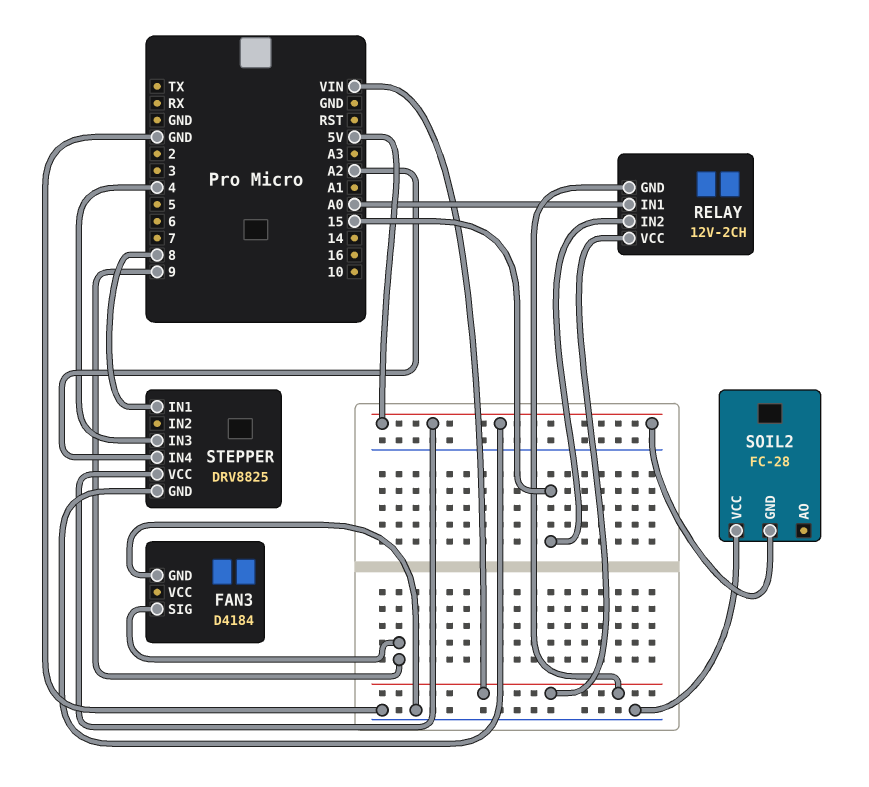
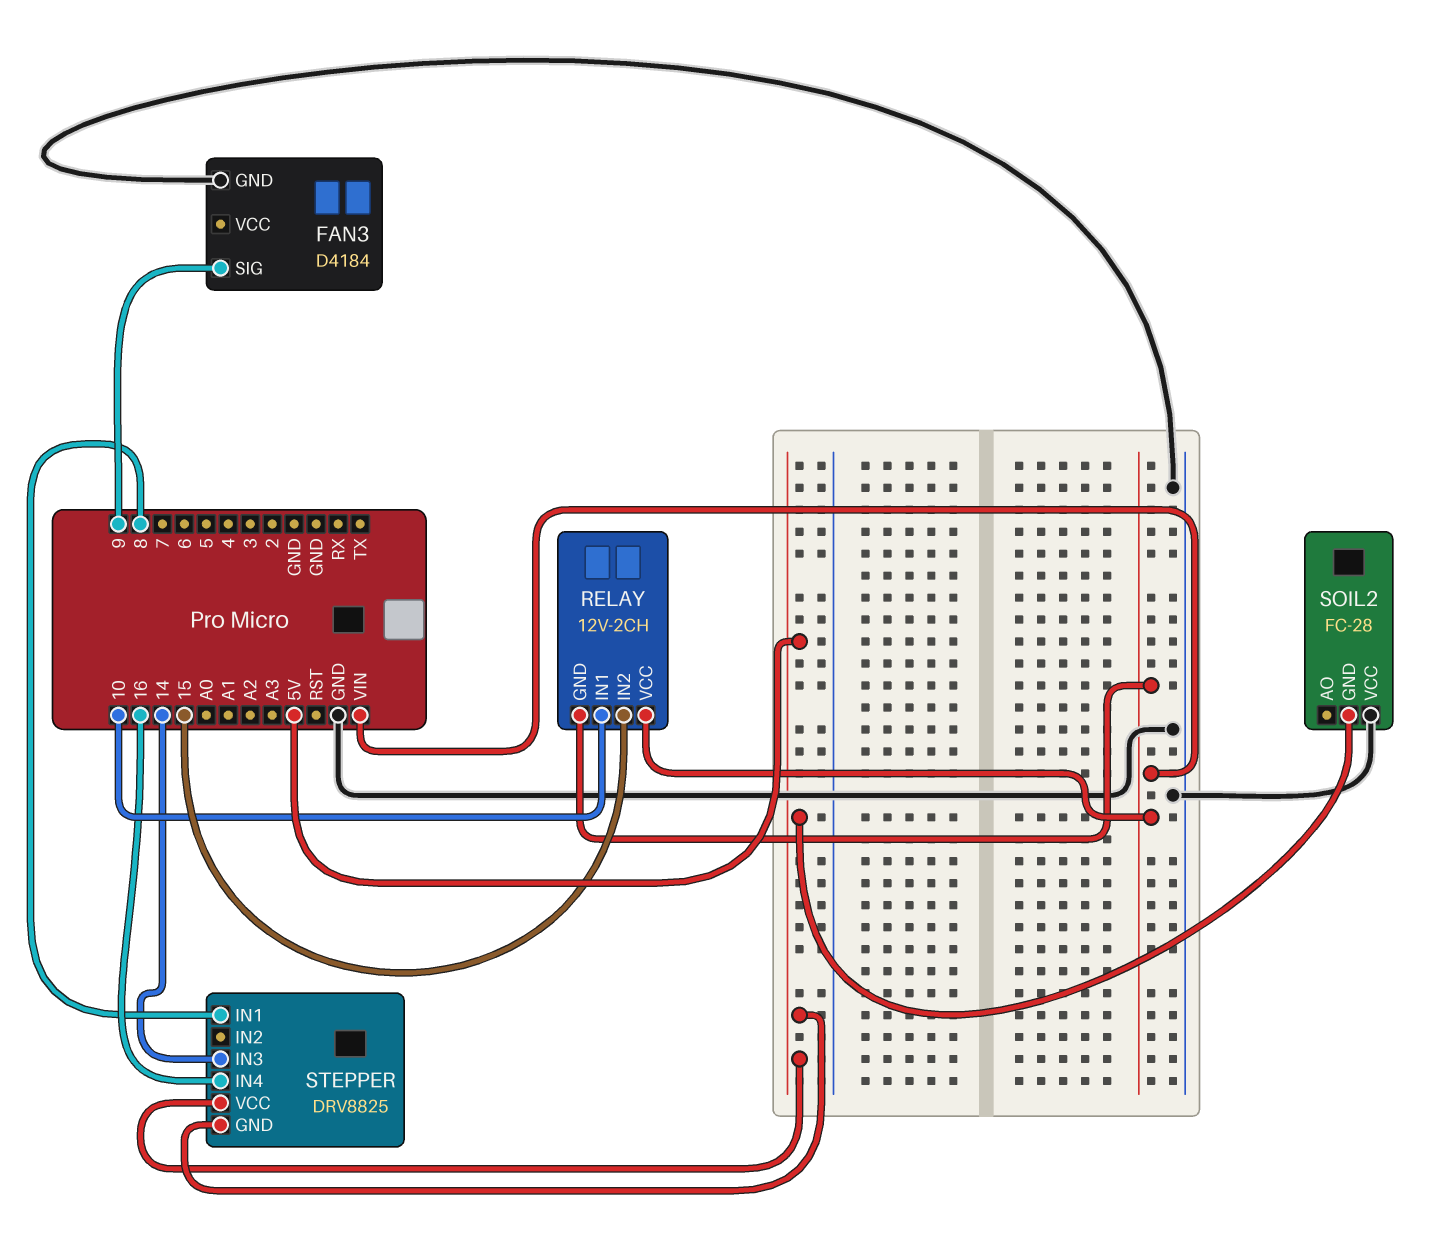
RELAY pin IN1: A0 -> 10
STEPPER pin IN3: 4 -> 14
STEPPER pin IN4: A2 -> 16

